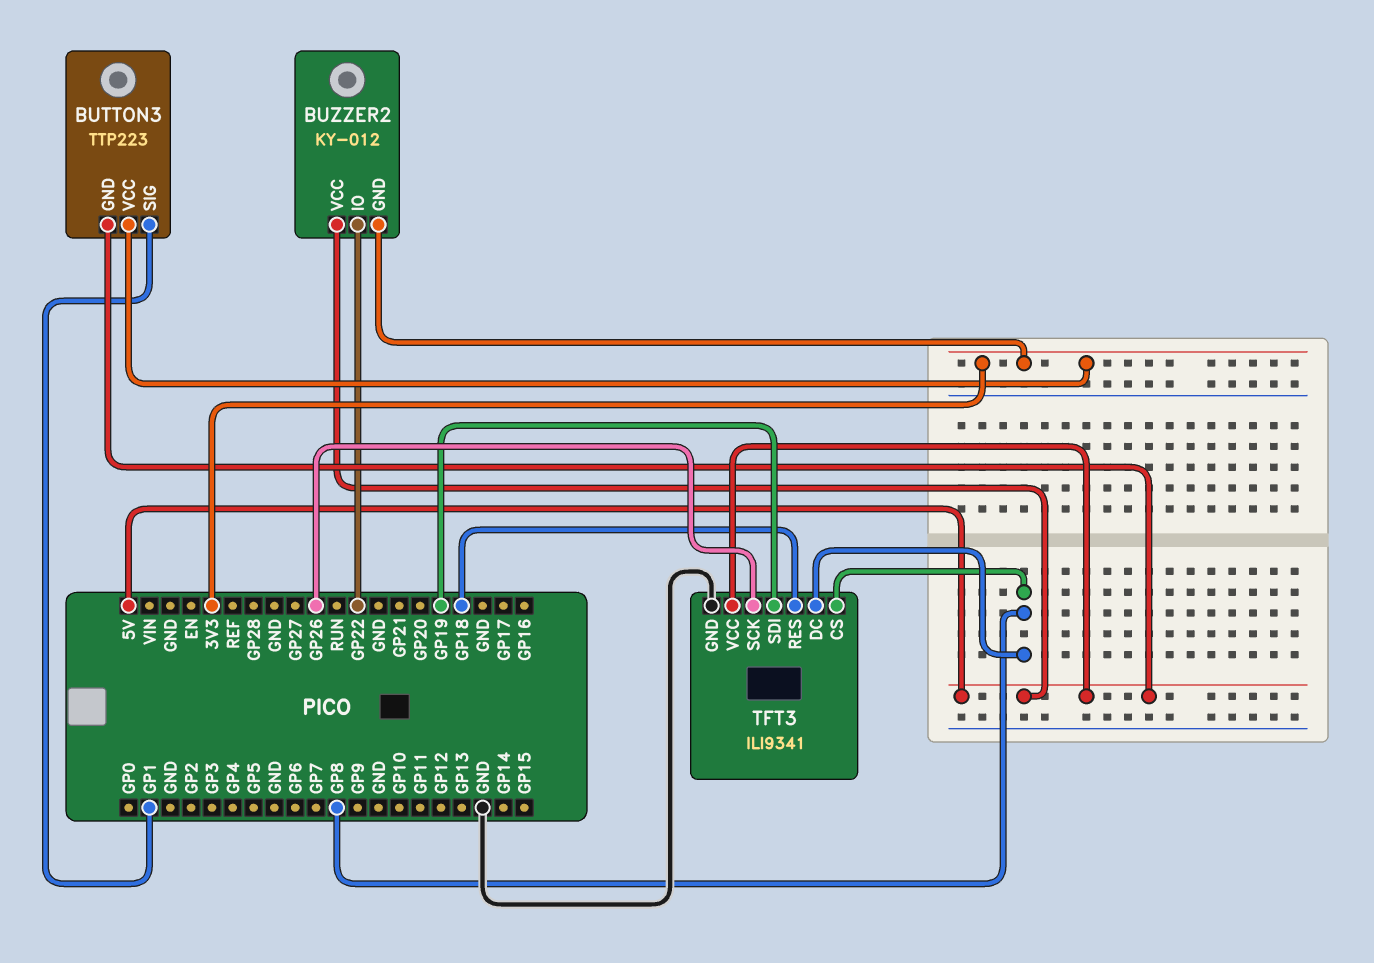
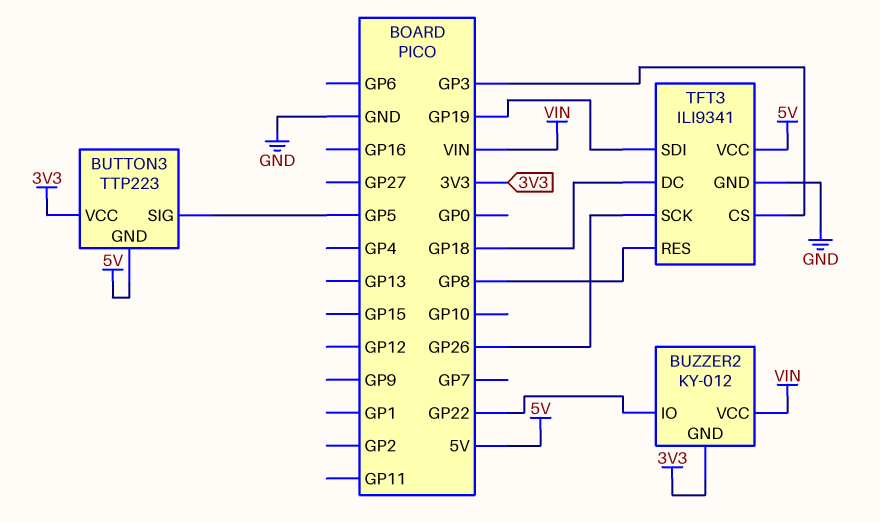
BUTTON3 pin SIG: GP1 -> GP5
BUZZER2 pin VCC: 5V -> VIN
TFT3 pin CS: GP8 -> GP3
TFT3 pin DC: GP8 -> GP18
TFT3 pin RES: GP18 -> GP8

